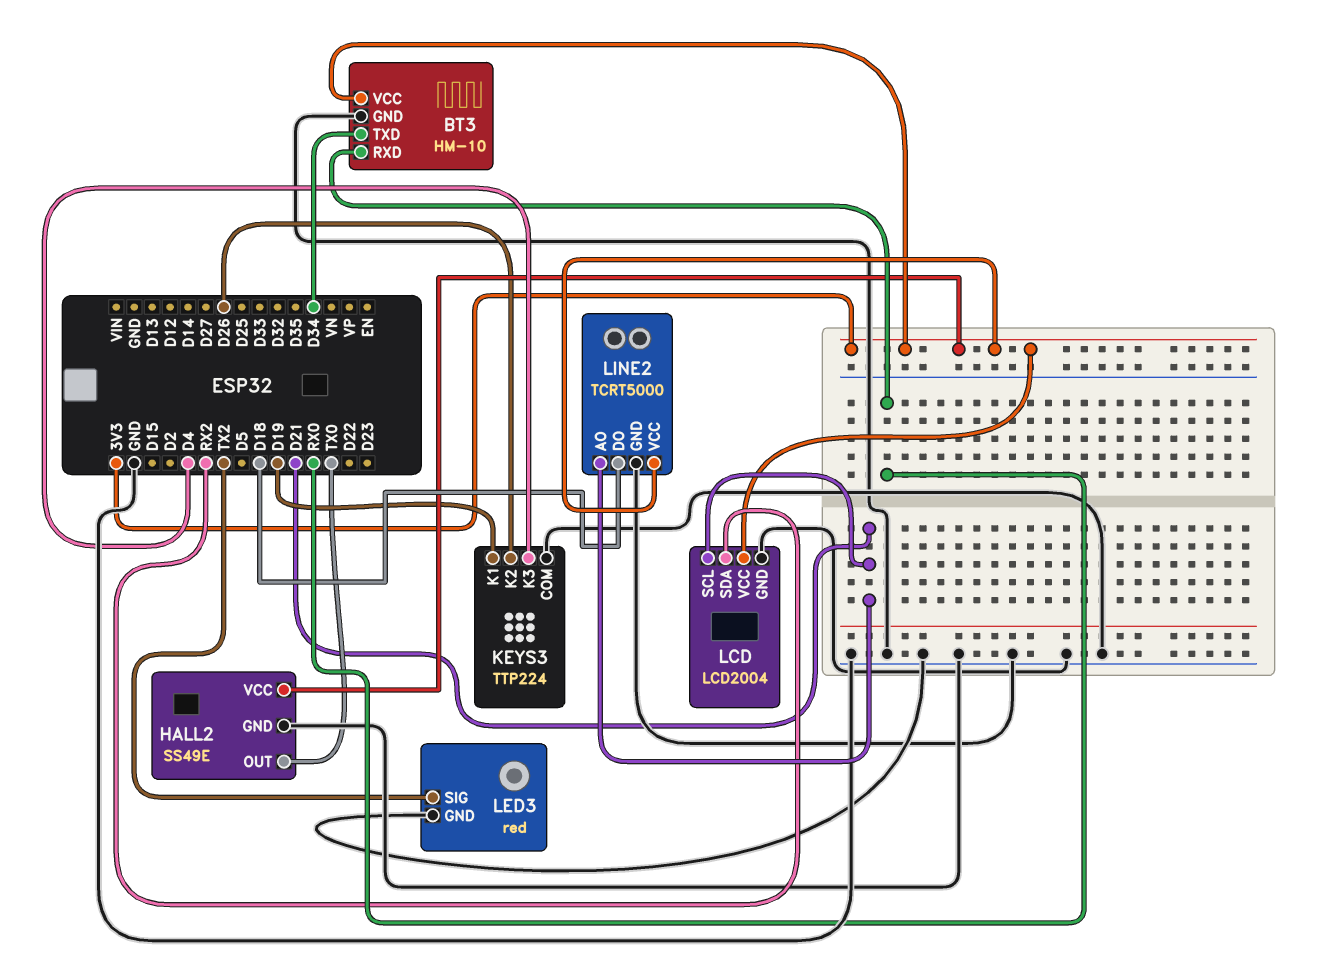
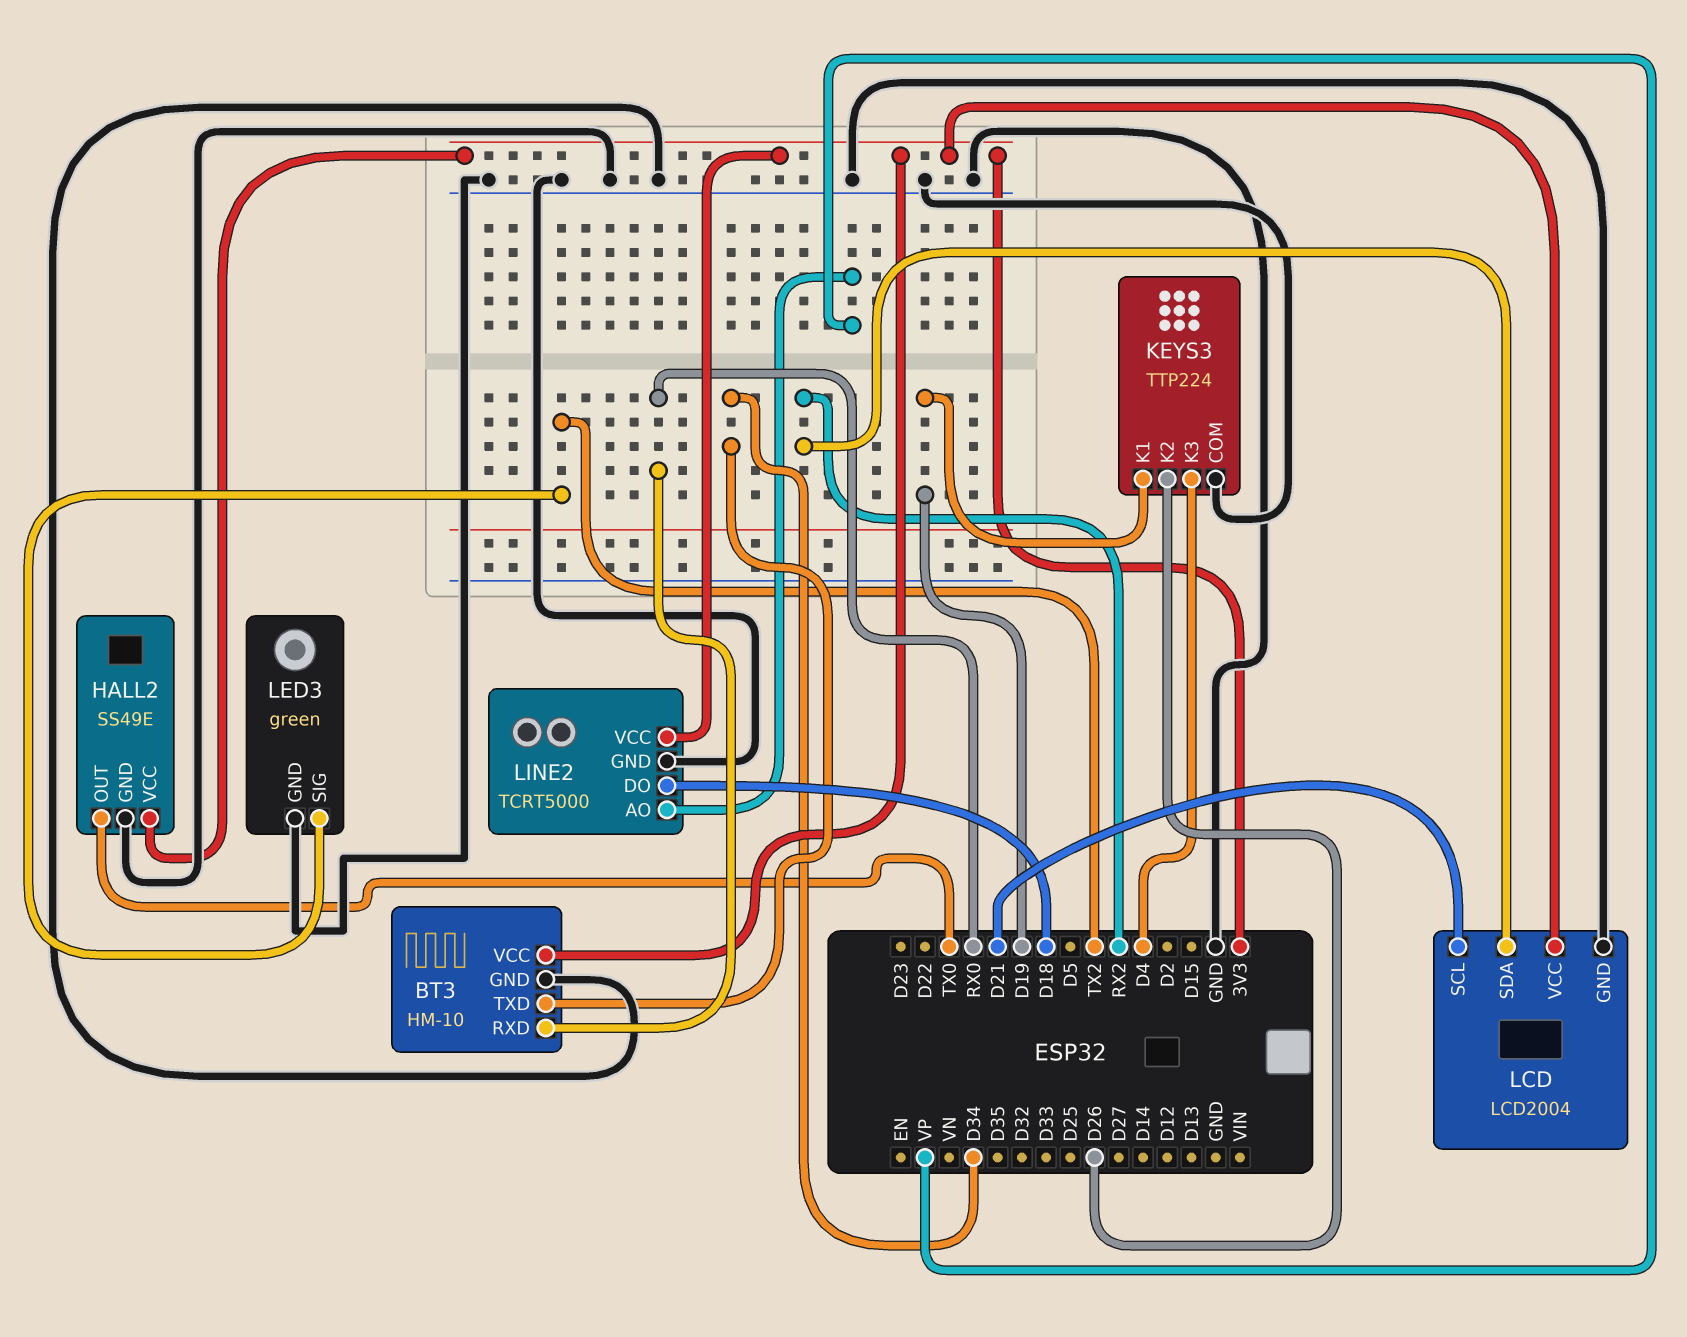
LED3: red -> green
LINE2 pin AO: D21 -> VP

